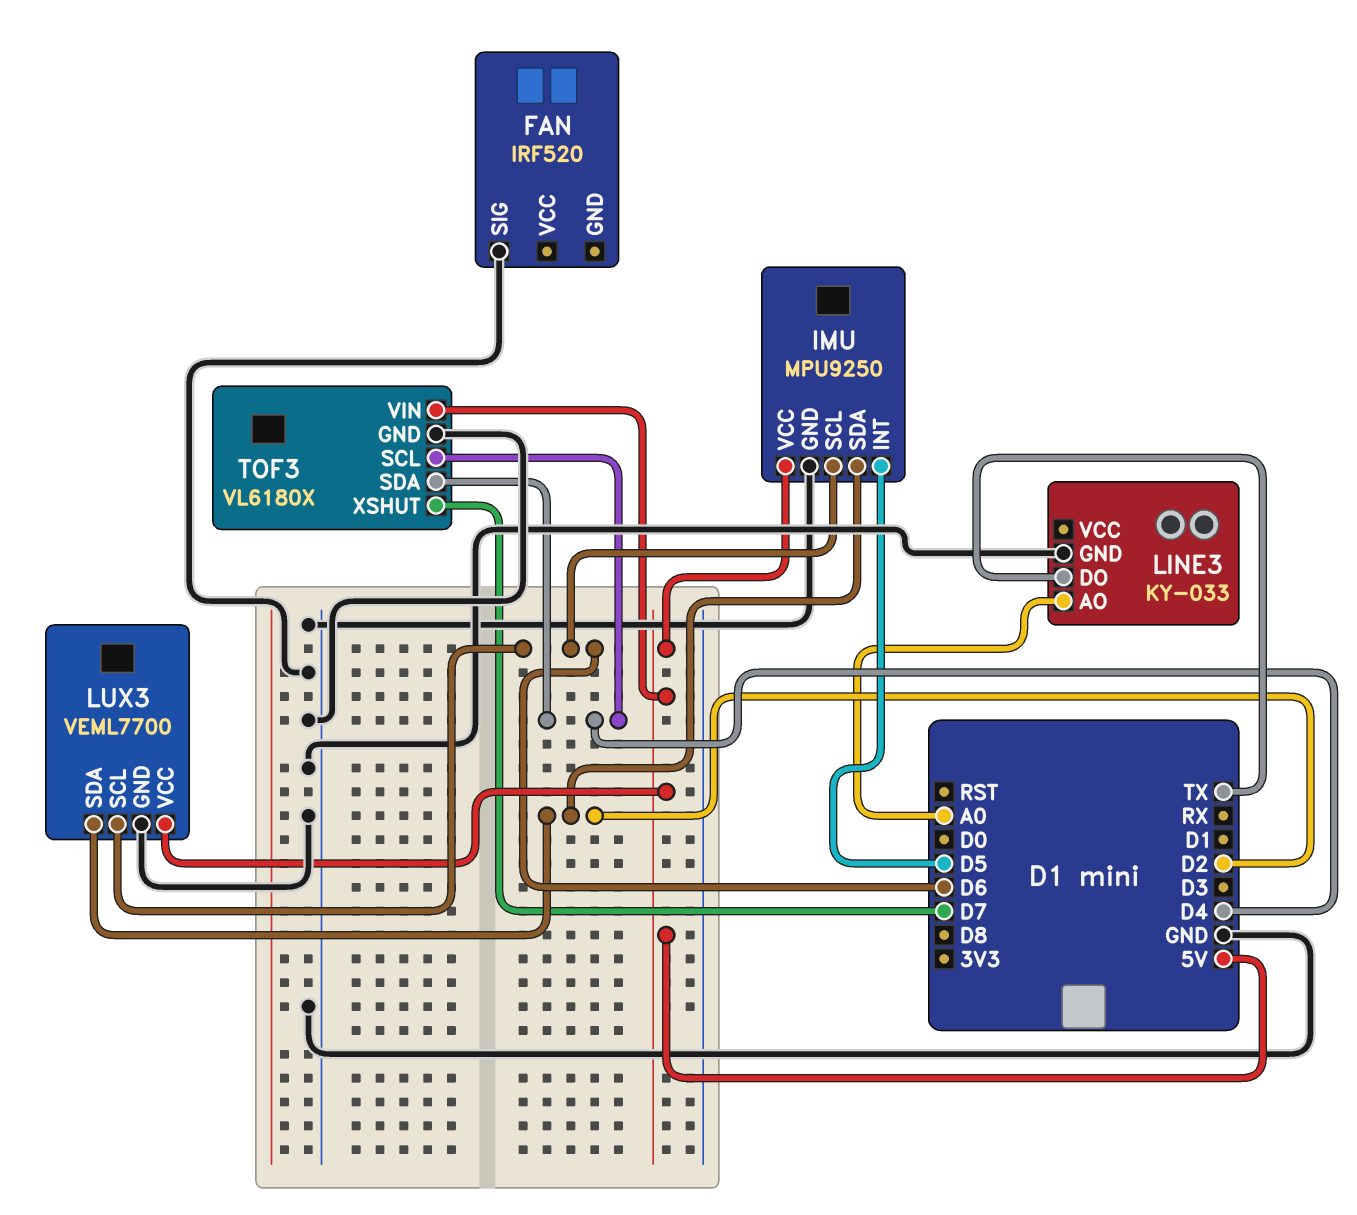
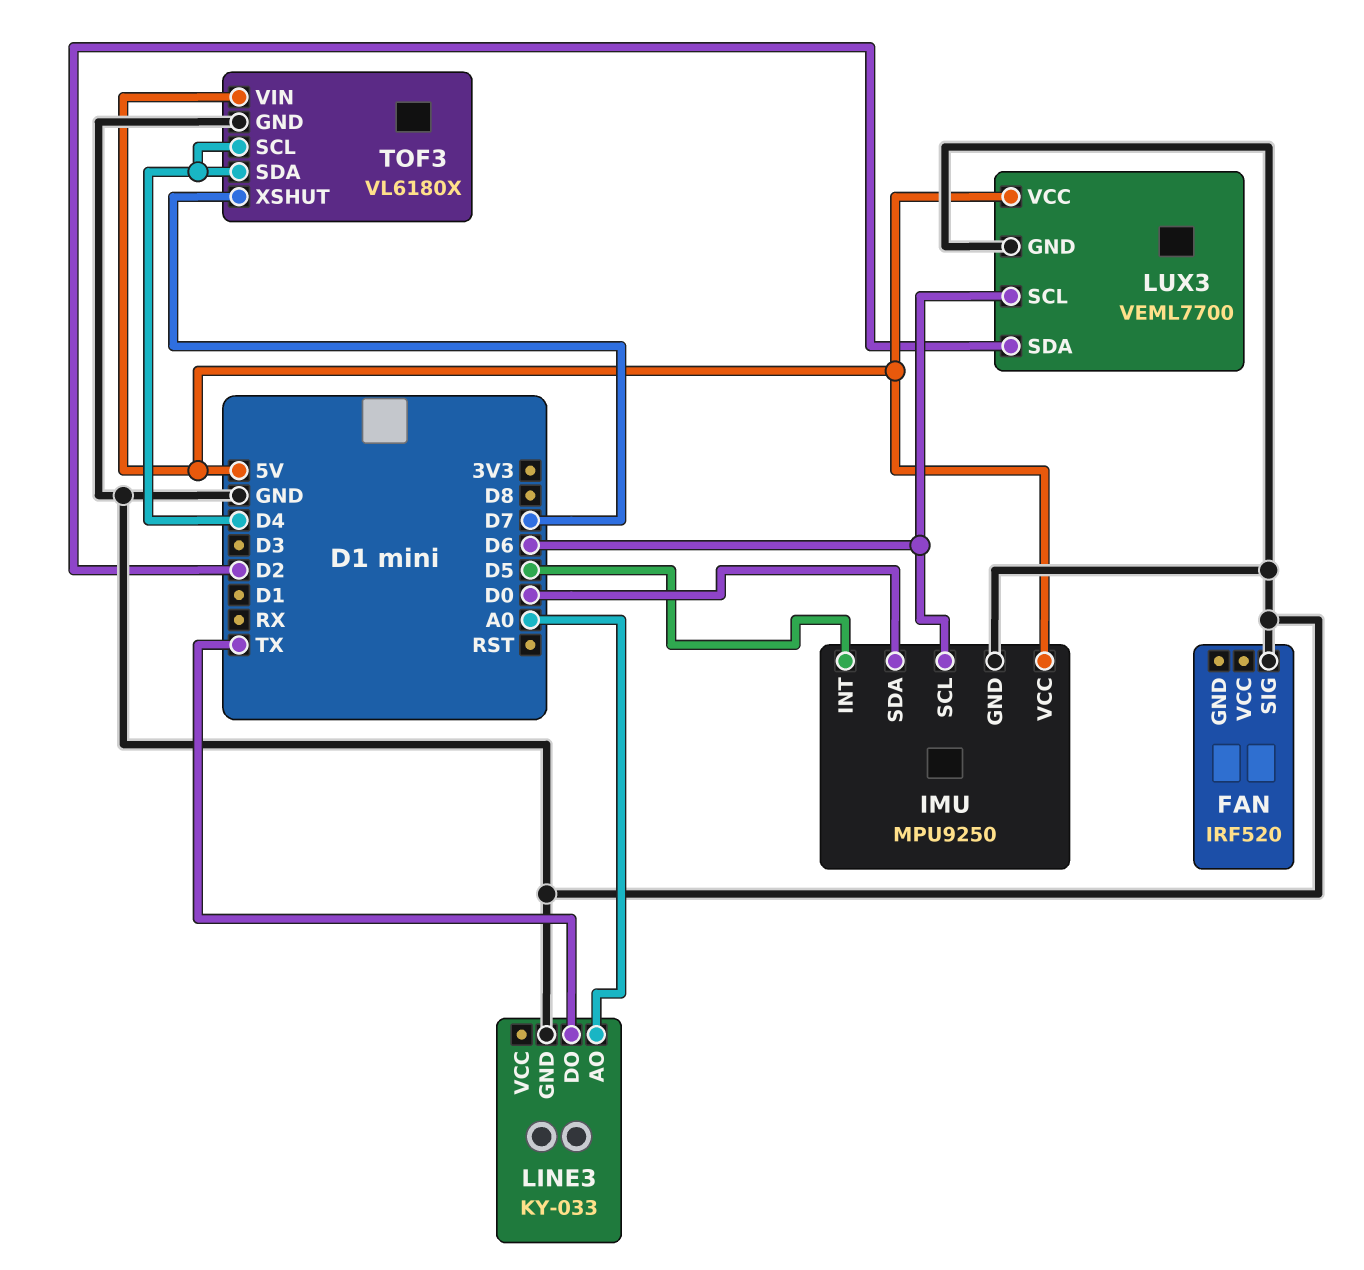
IMU pin SDA: D2 -> D0

